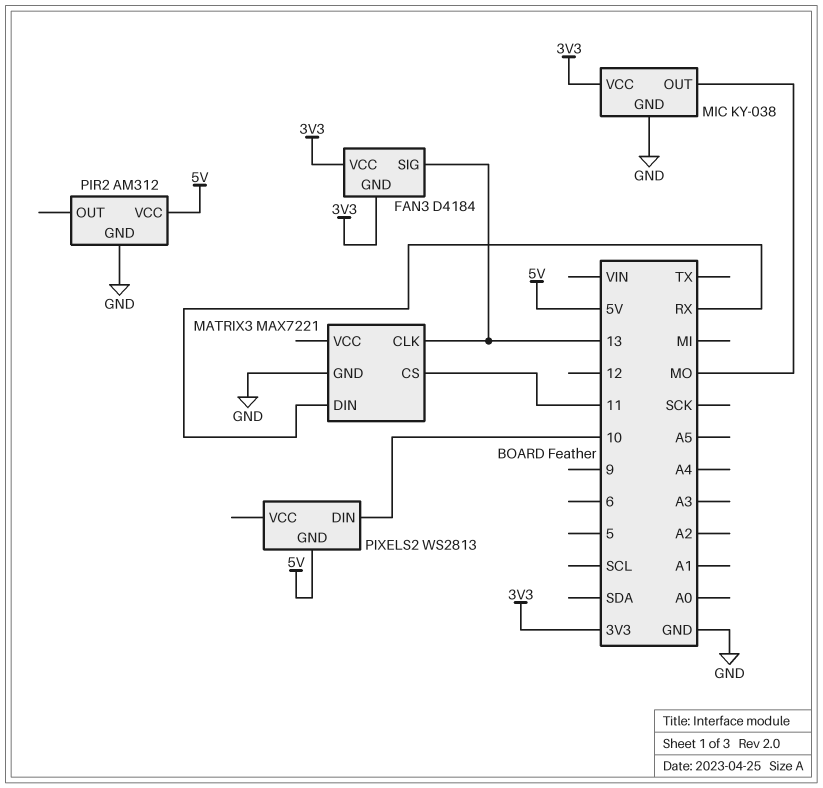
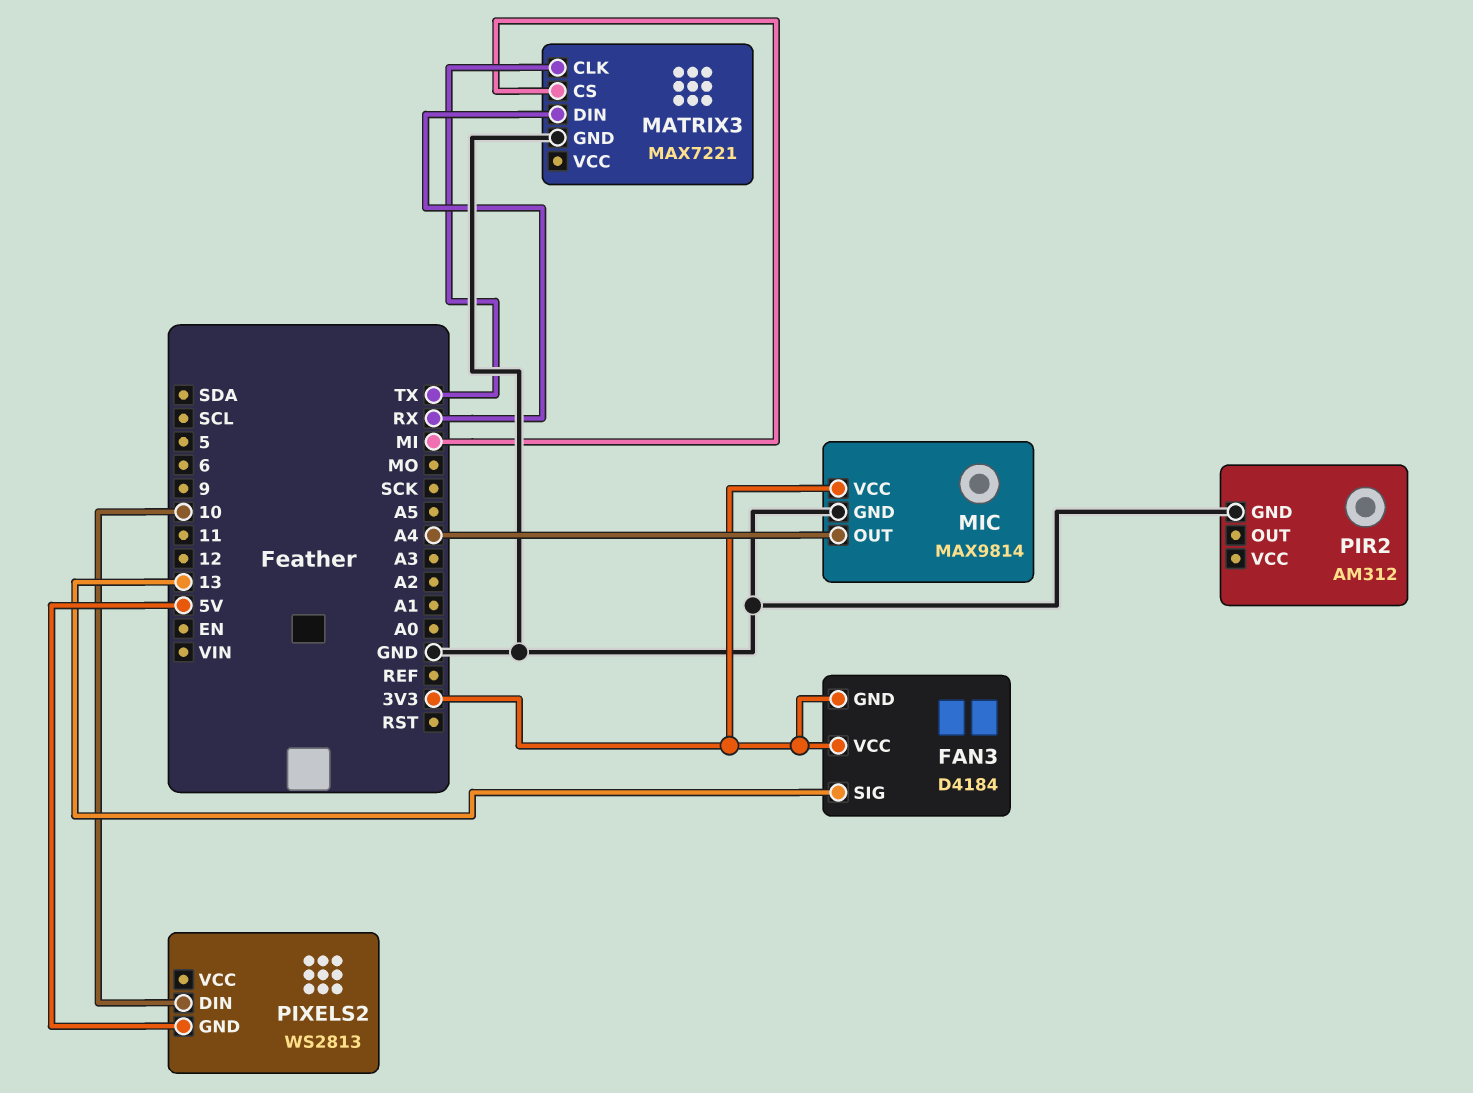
MATRIX3 pin CLK: 13 -> TX
MATRIX3 pin CS: 11 -> MI
MIC: KY-038 -> MAX9814
MIC pin OUT: MO -> A4
PIR2 pin VCC: 5V -> none

